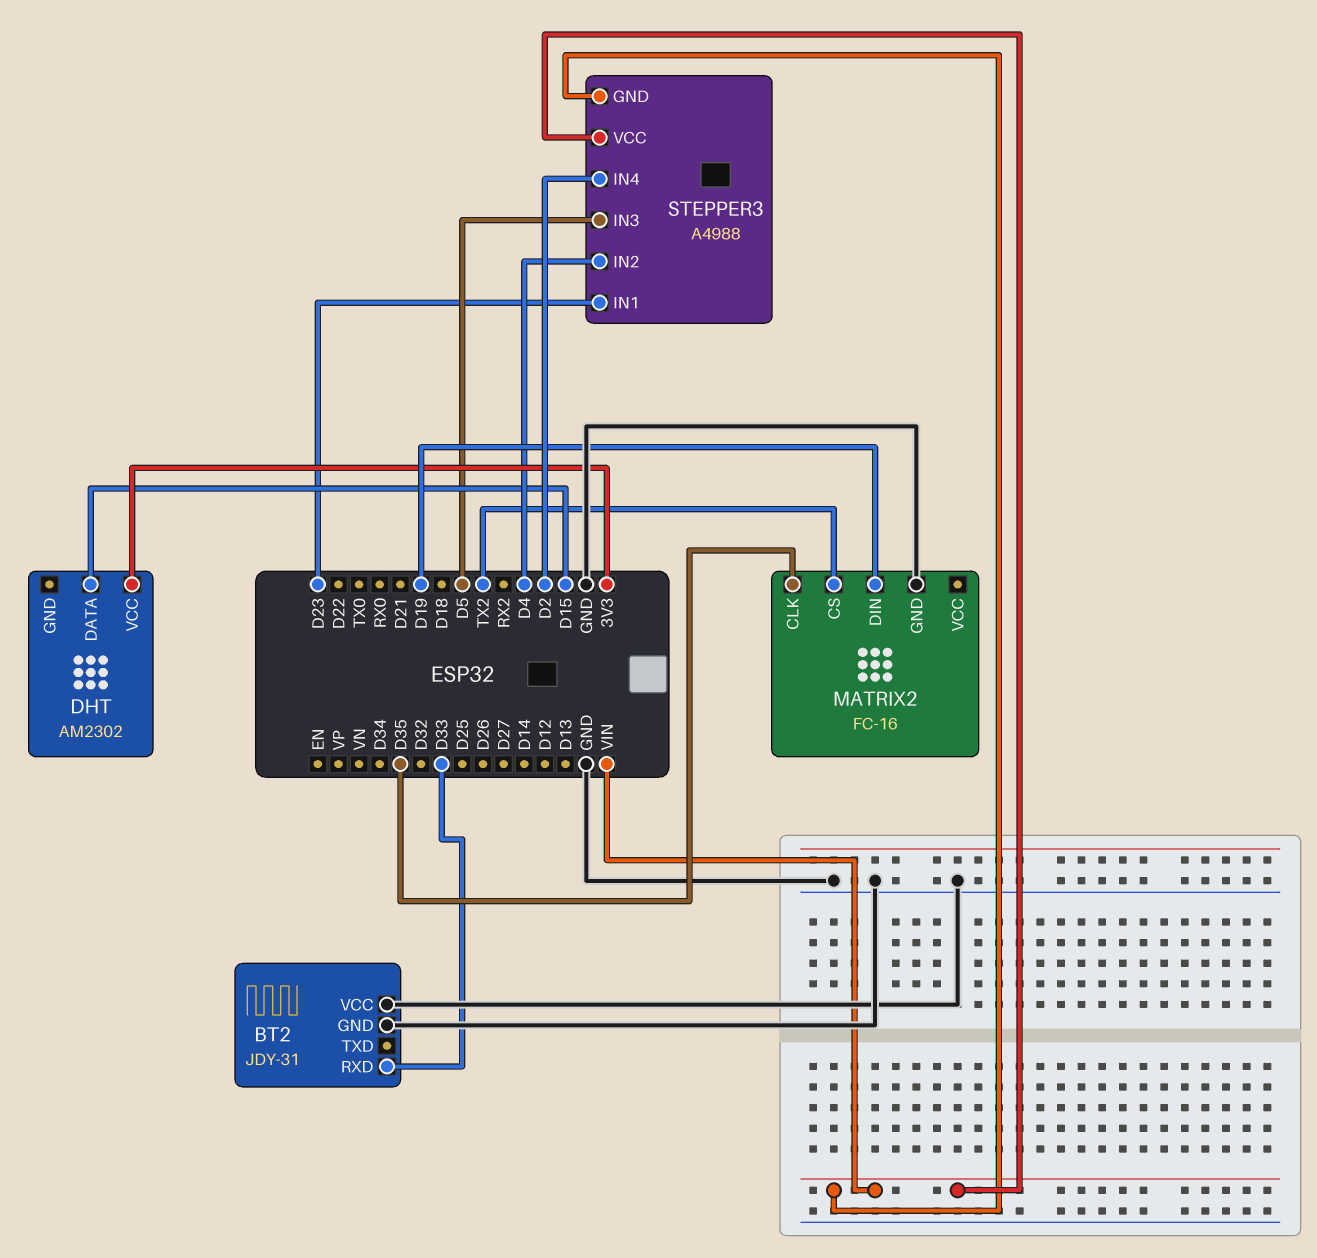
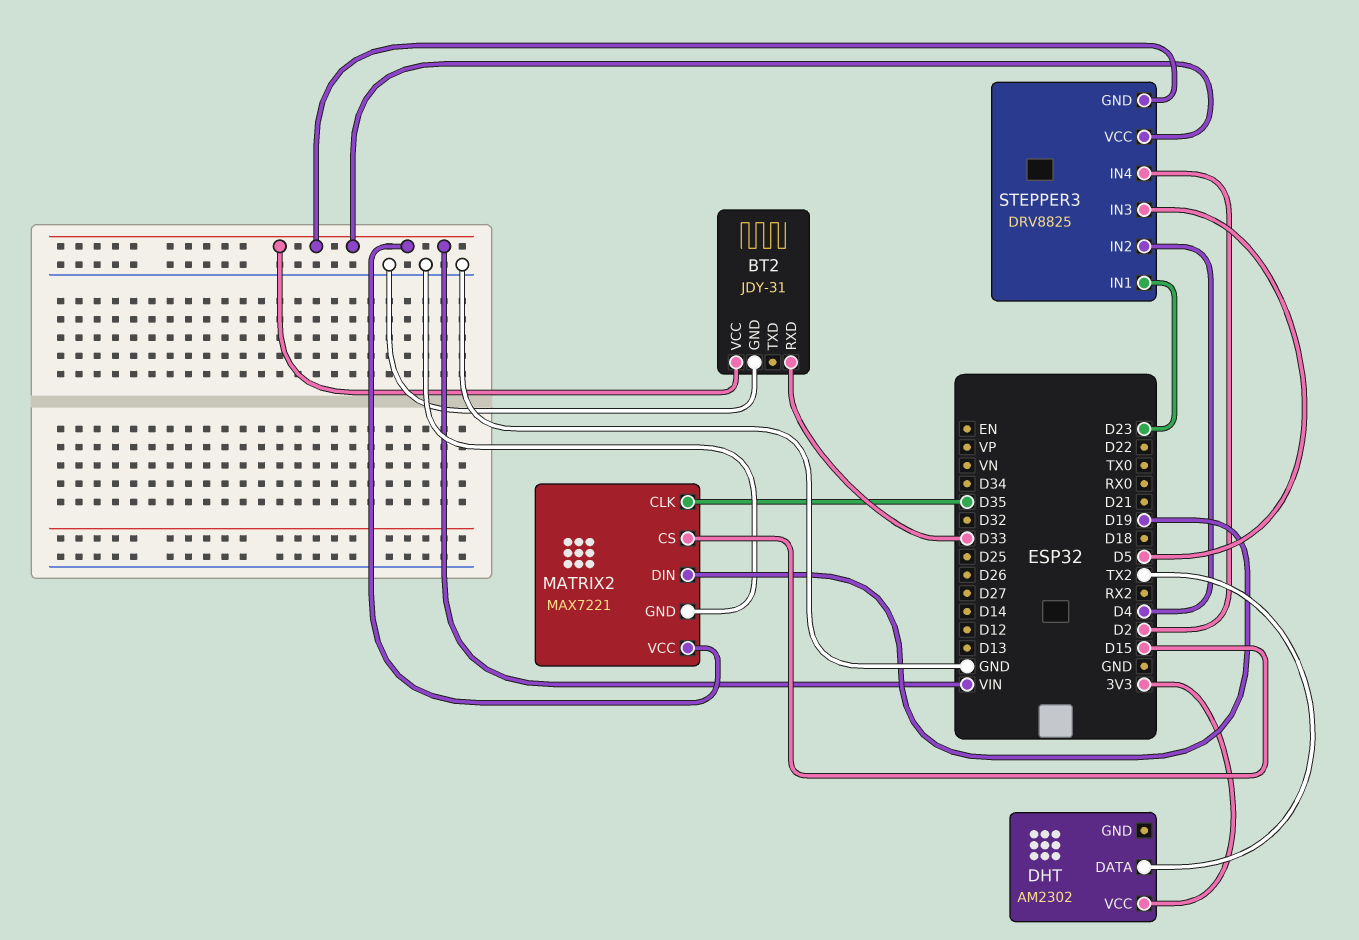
BT2 pin VCC: GND -> VIN
DHT pin DATA: D15 -> TX2
MATRIX2: FC-16 -> MAX7221
MATRIX2 pin CS: TX2 -> D15
MATRIX2 pin VCC: none -> VIN
STEPPER3: A4988 -> DRV8825

